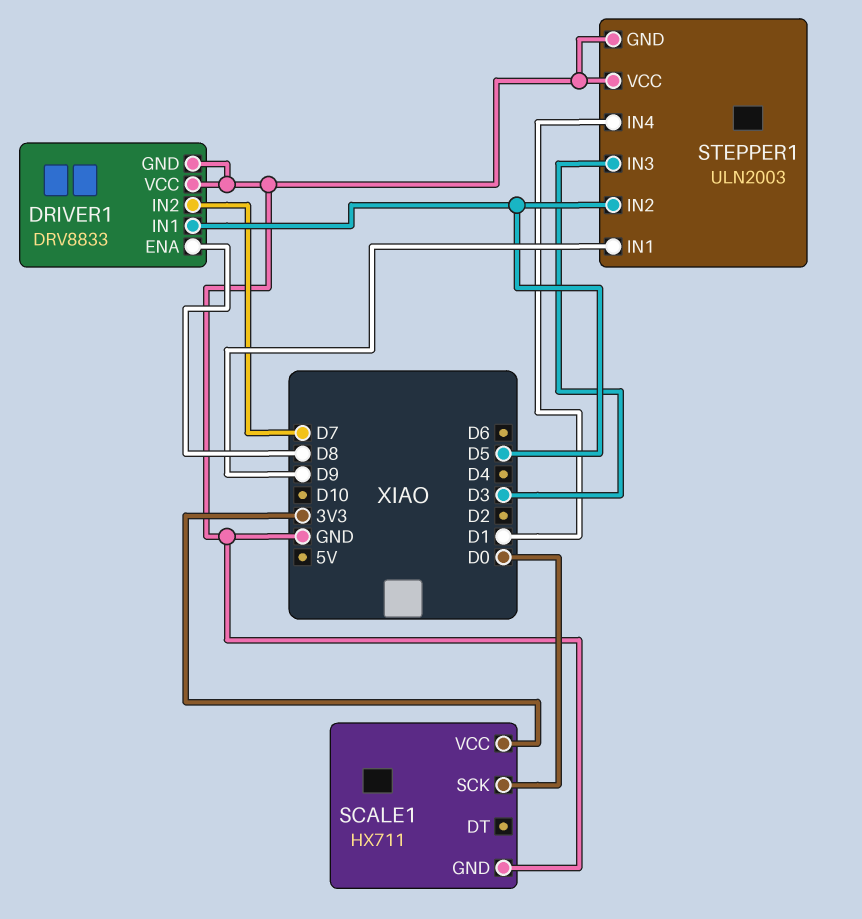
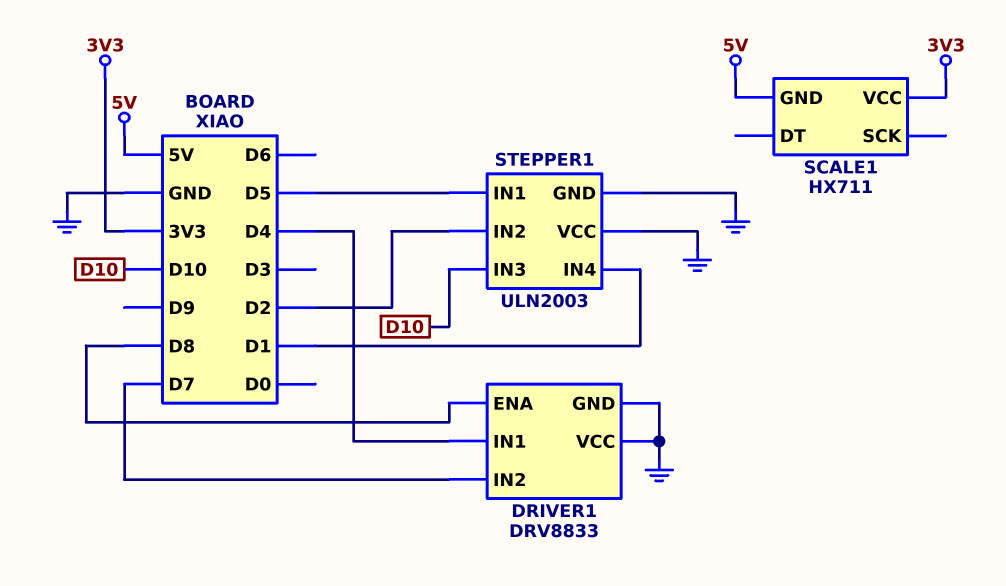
DRIVER1 pin IN1: D5 -> D4
SCALE1 pin GND: GND -> 5V
SCALE1 pin SCK: D0 -> none
STEPPER1 pin IN1: D9 -> D5
STEPPER1 pin IN2: D5 -> D2
STEPPER1 pin IN3: D3 -> D10

